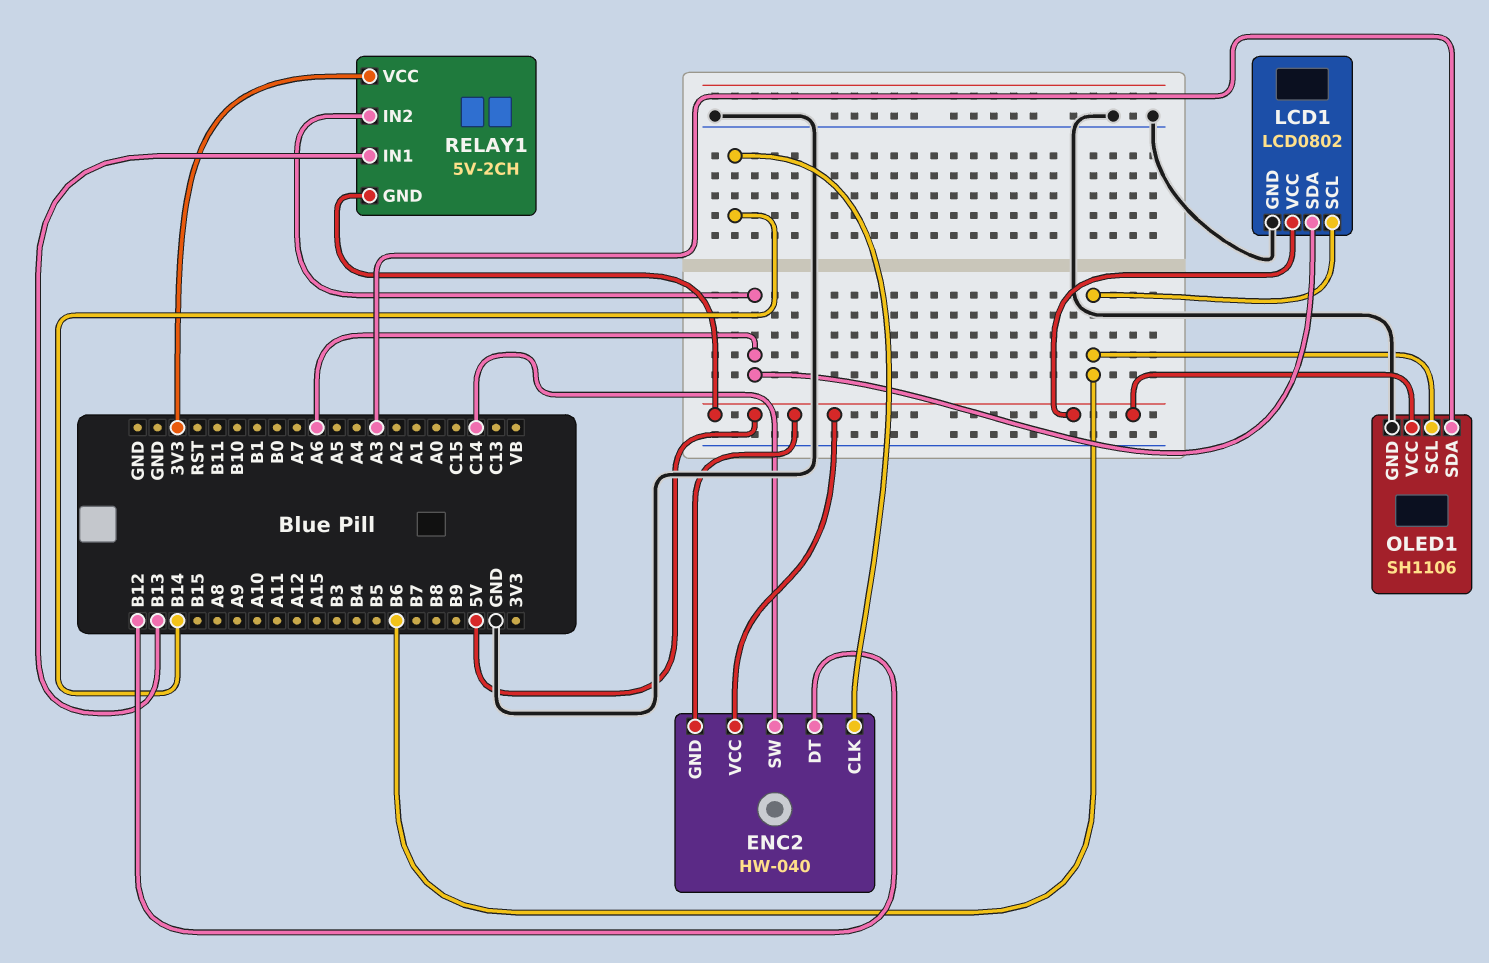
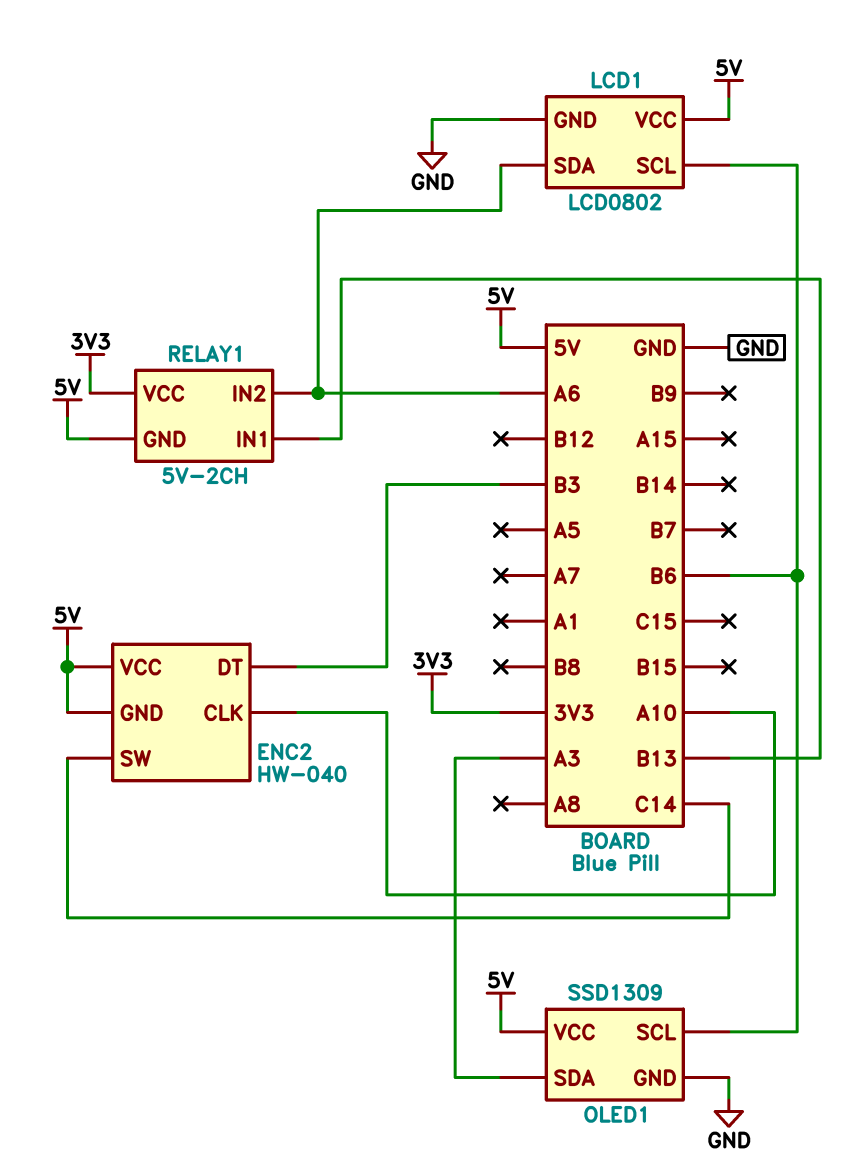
ENC2 pin CLK: B14 -> A10
ENC2 pin DT: B12 -> B3
OLED1: SH1106 -> SSD1309

